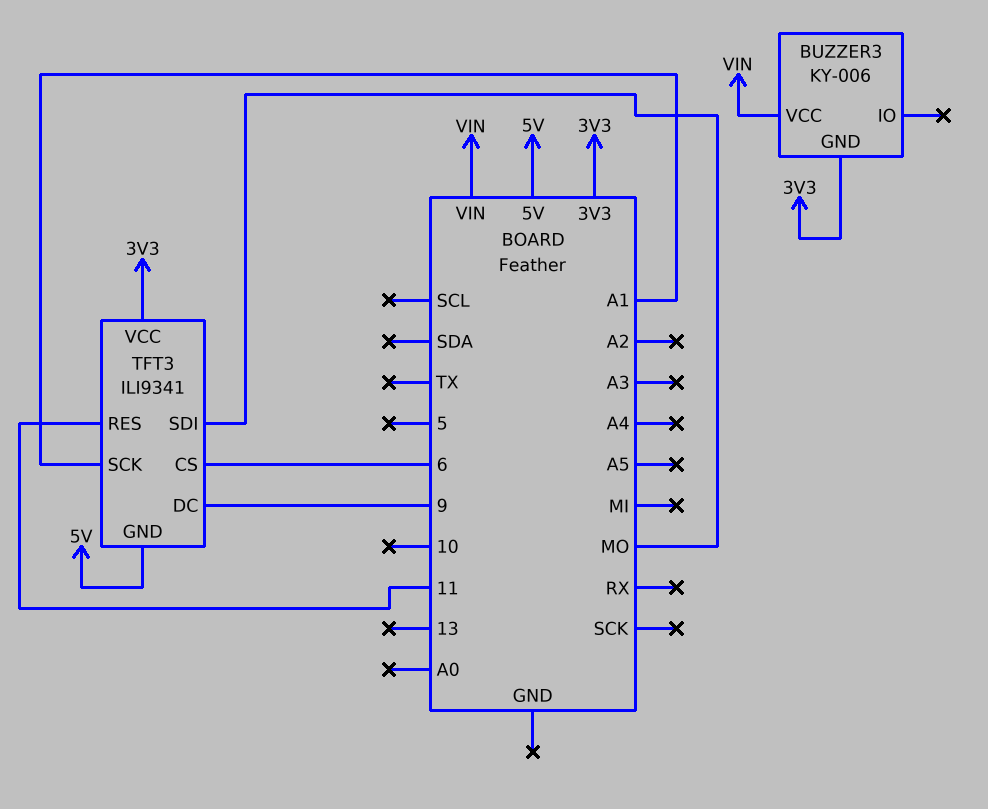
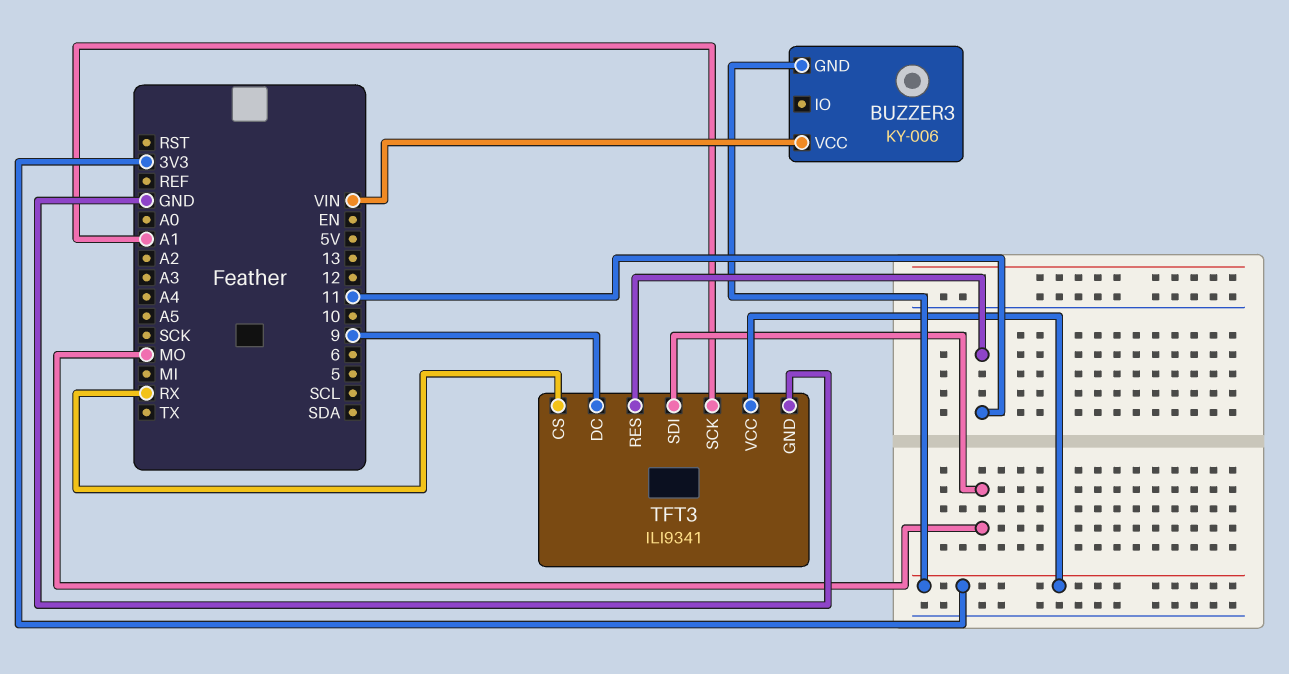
TFT3 pin CS: 6 -> RX
TFT3 pin GND: 5V -> GND

